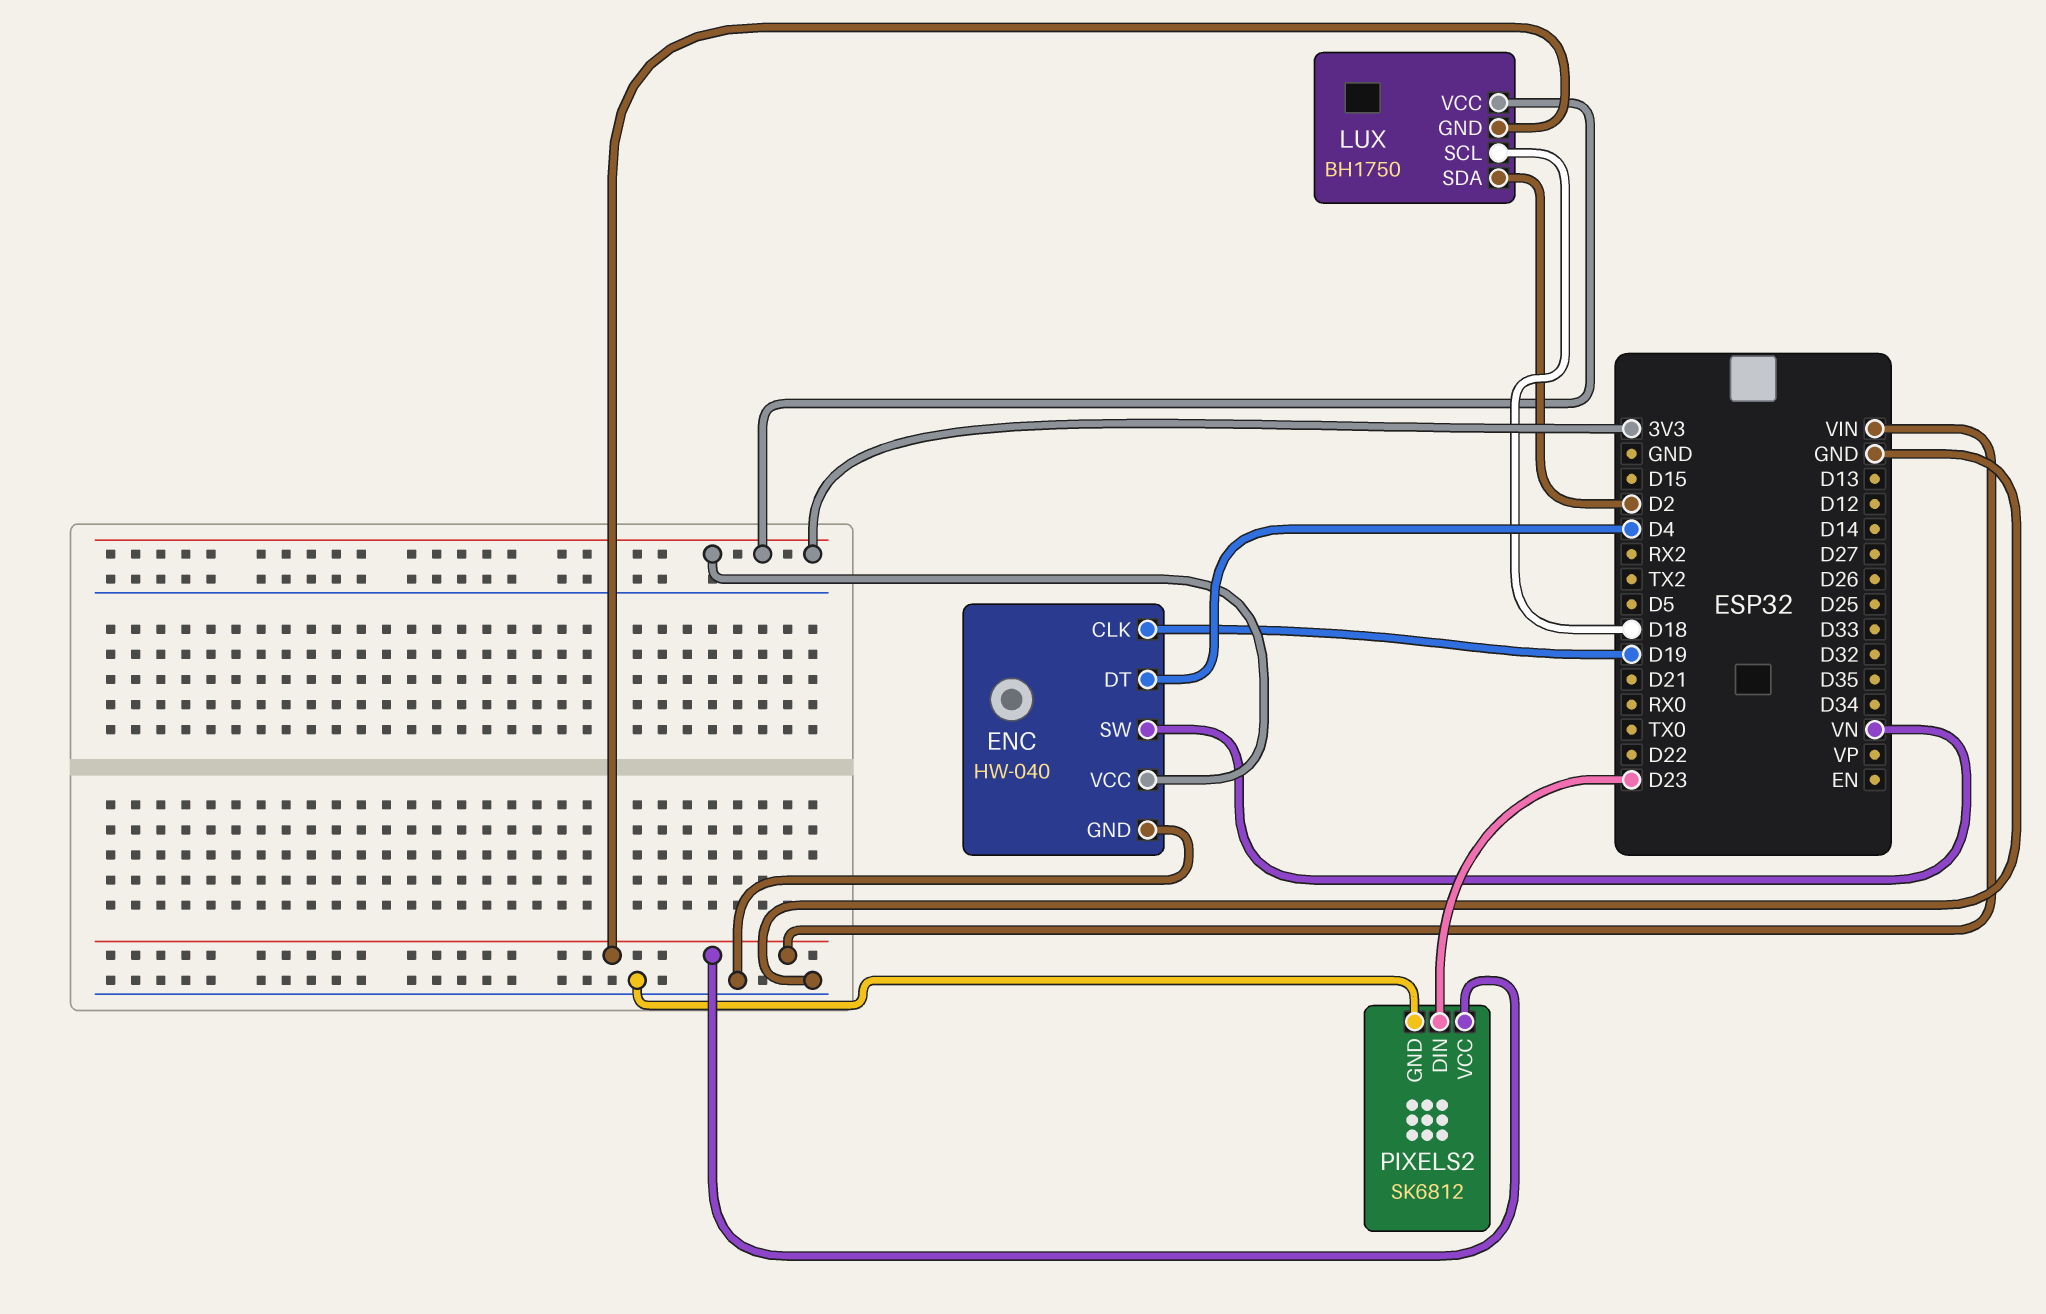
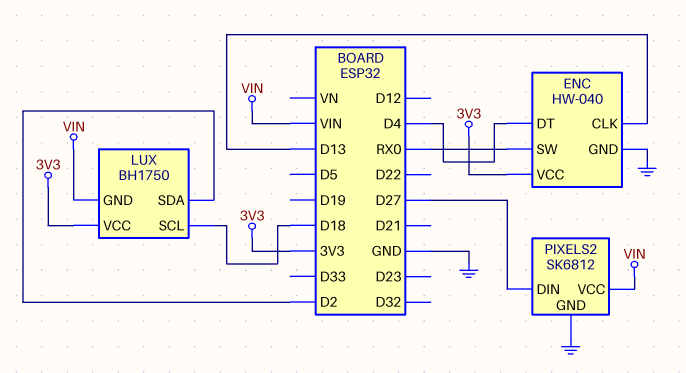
ENC pin CLK: D19 -> D13
ENC pin SW: VN -> RX0
PIXELS2 pin DIN: D23 -> D27

